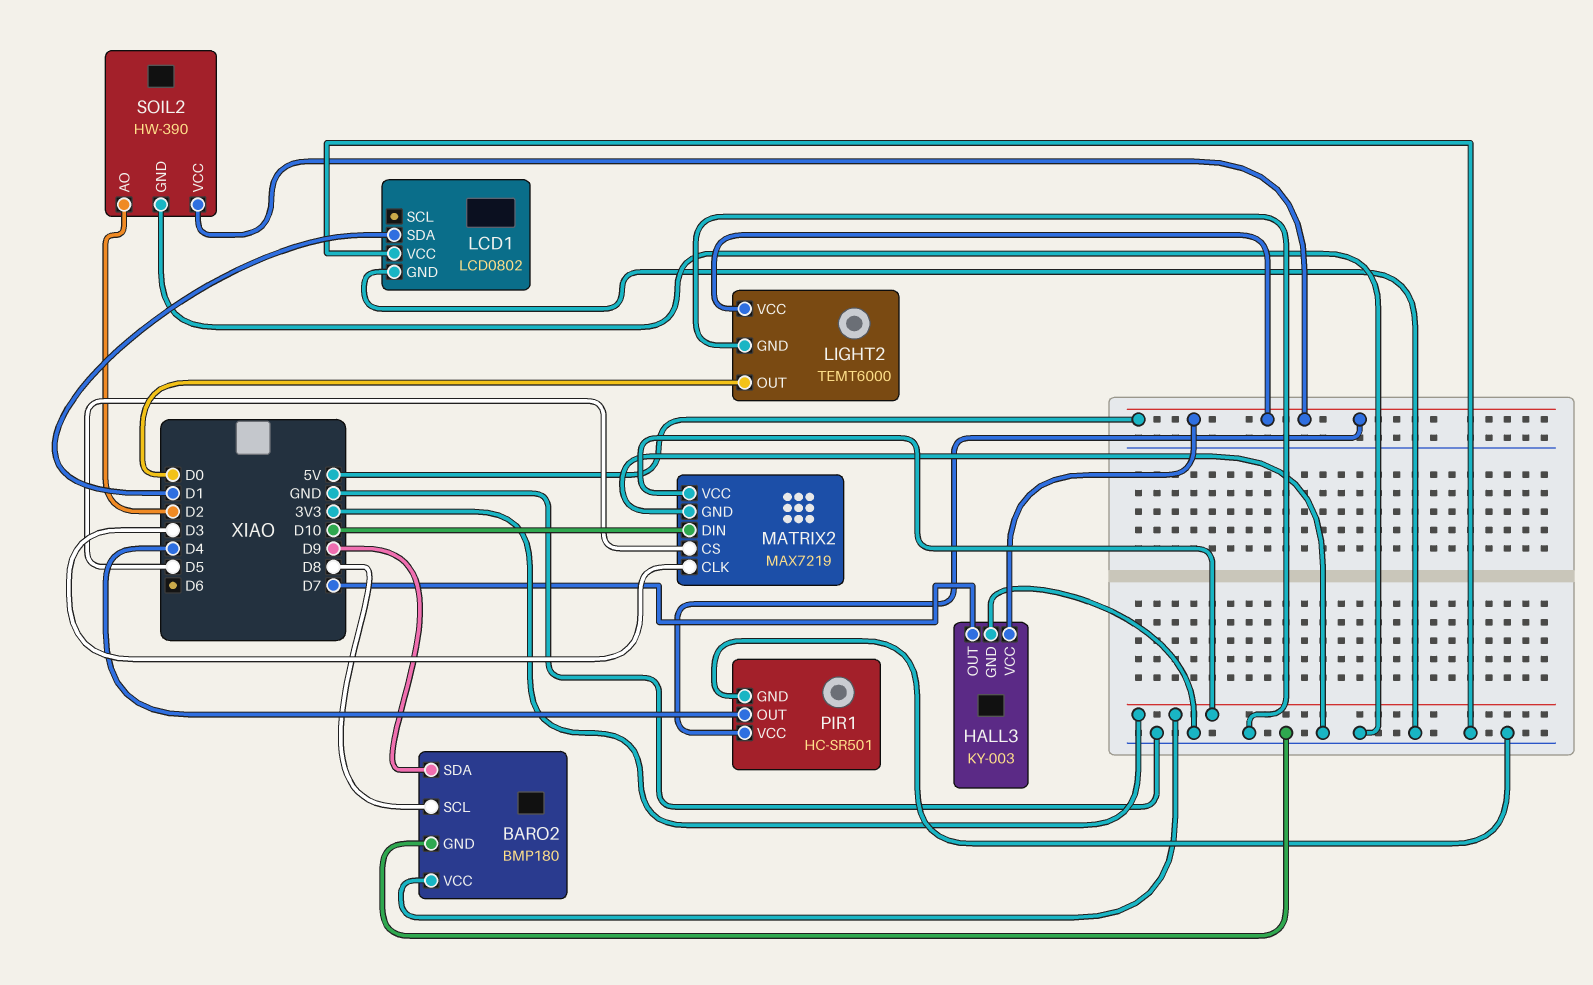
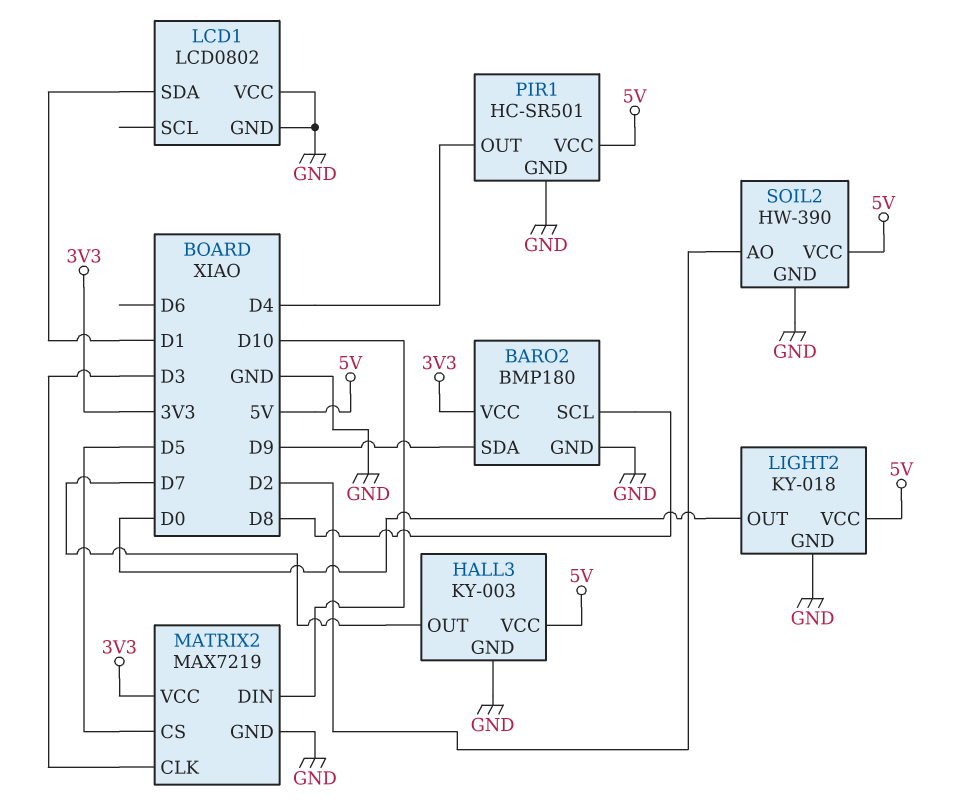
LIGHT2: TEMT6000 -> KY-018

